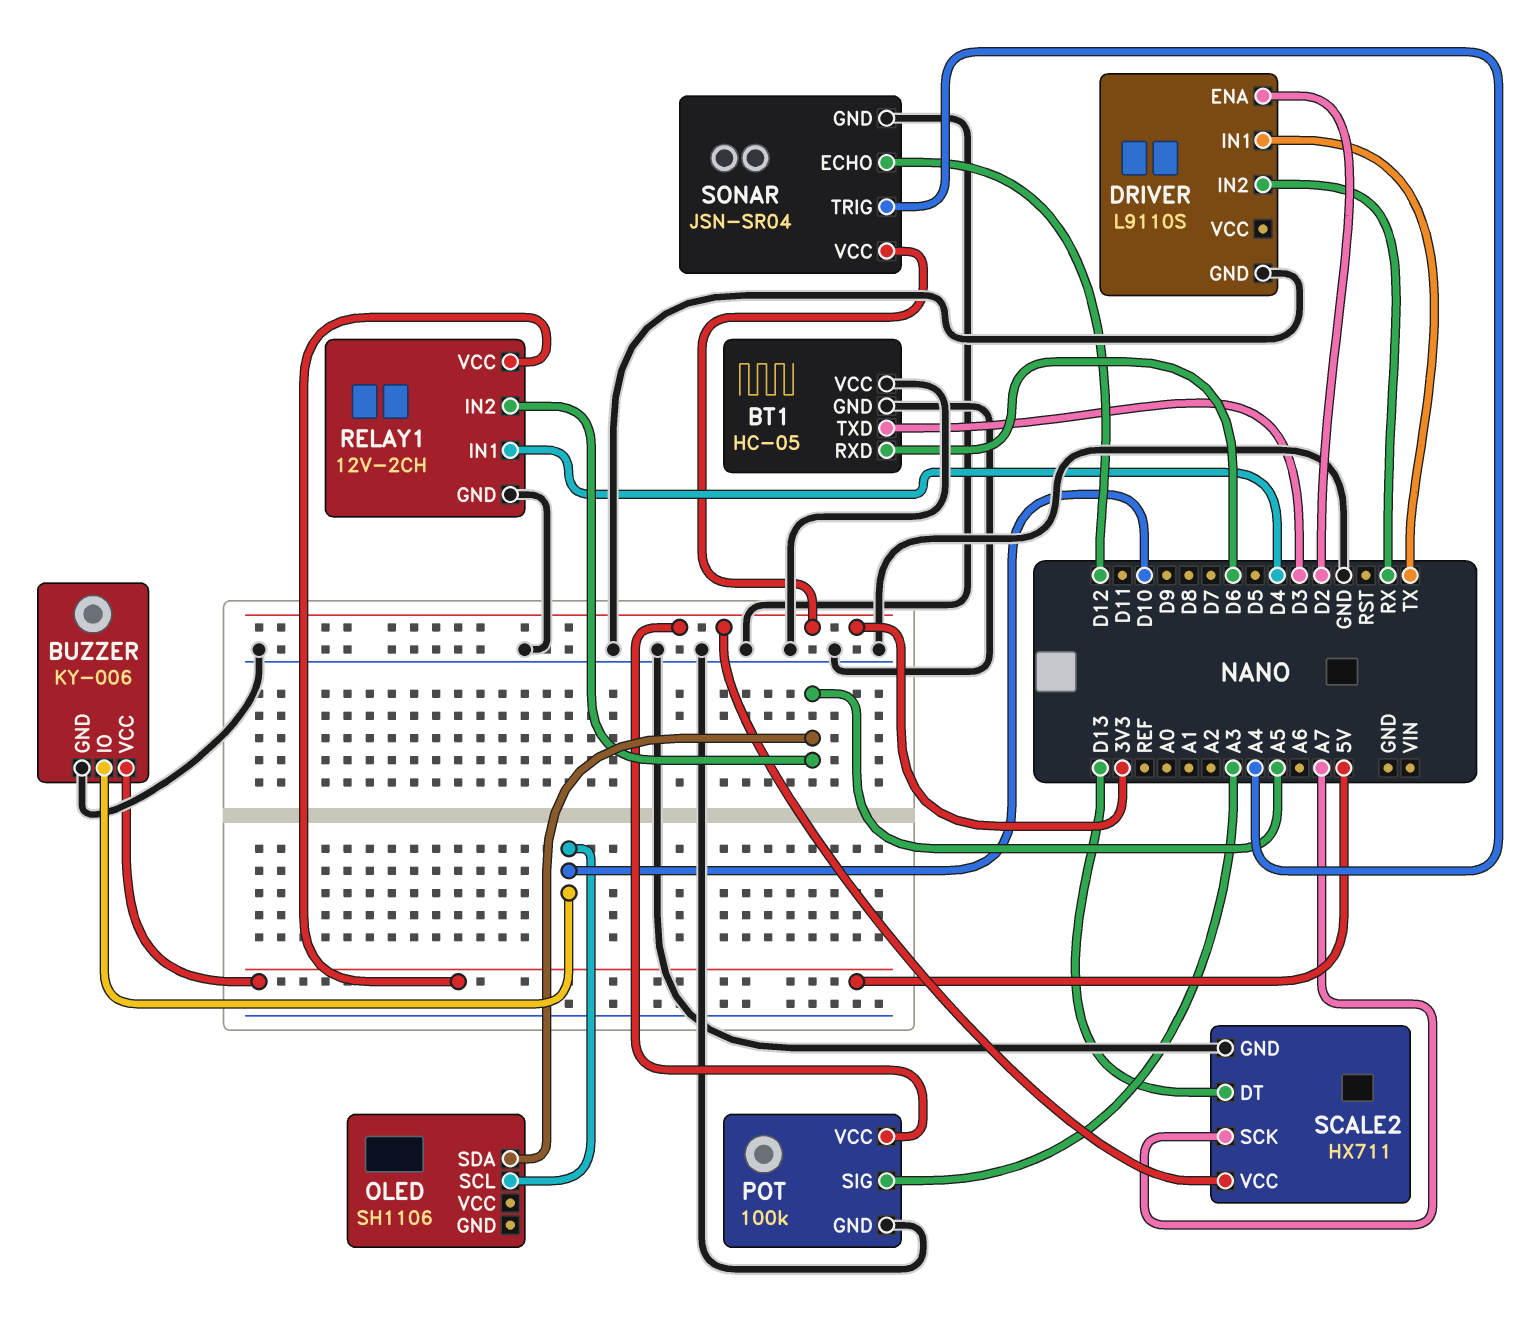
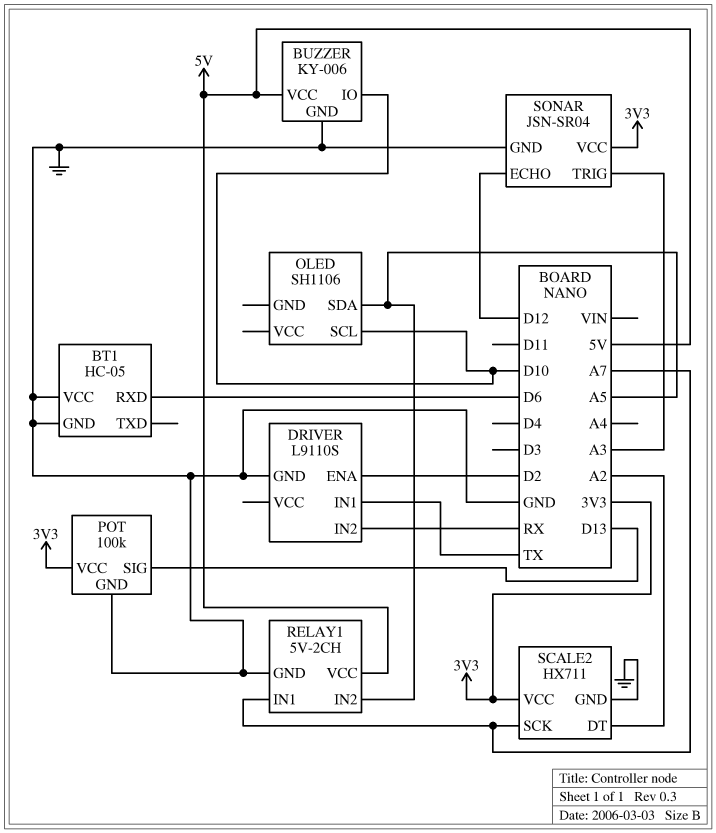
BT1 pin TXD: D3 -> none
POT pin SIG: A3 -> D13
RELAY1: 12V-2CH -> 5V-2CH
RELAY1 pin IN1: D4 -> A7
SCALE2 pin DT: D13 -> A2
SONAR pin TRIG: A4 -> A3

